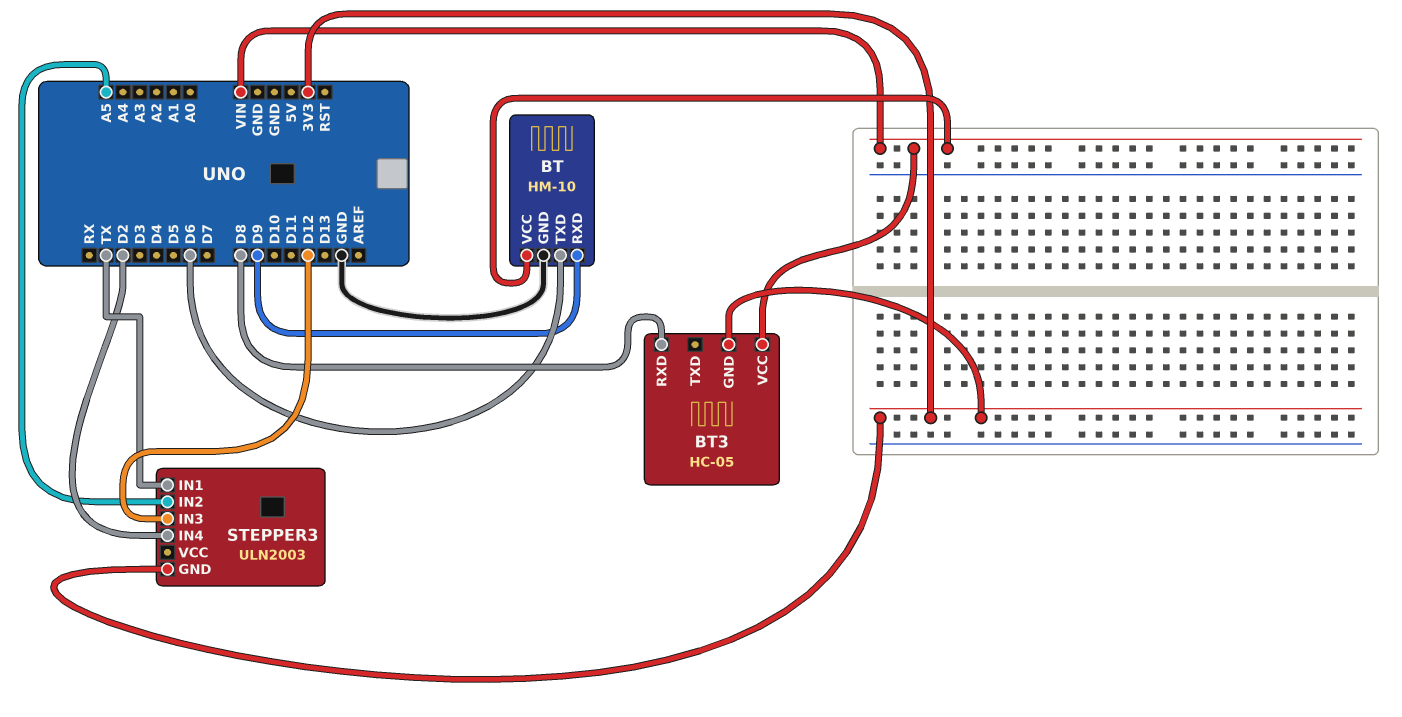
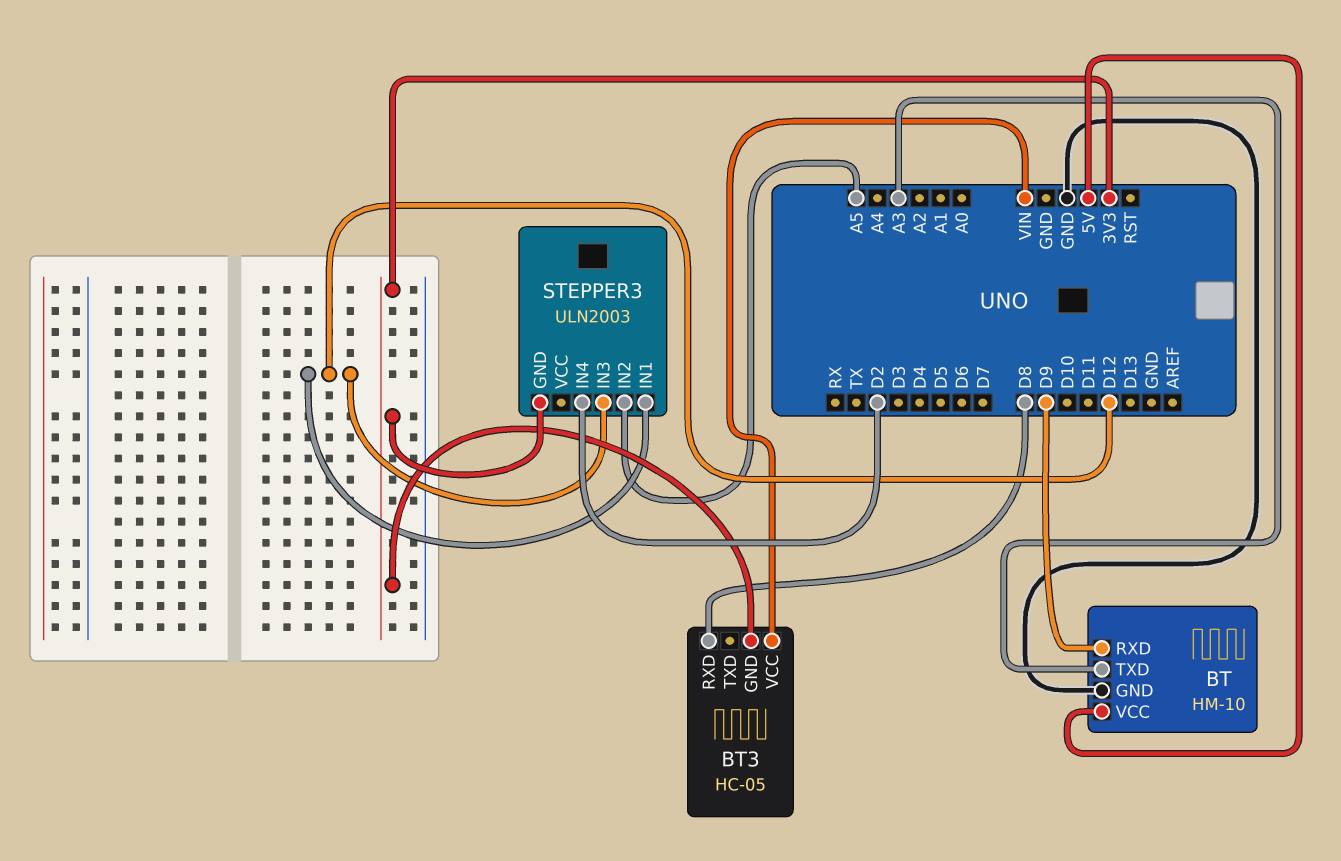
BT pin TXD: D6 -> A3
BT pin VCC: VIN -> 5V
STEPPER3 pin IN1: TX -> D12

